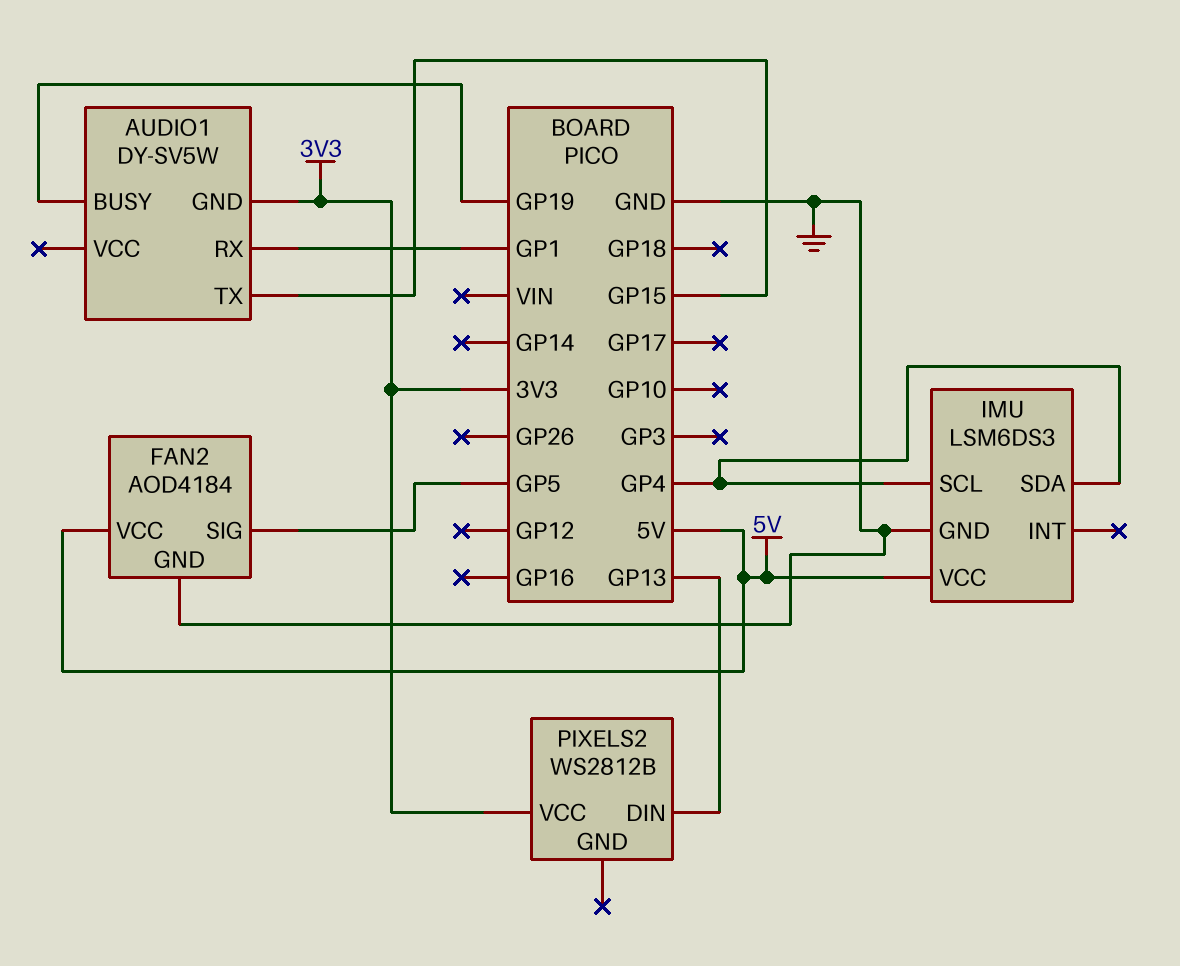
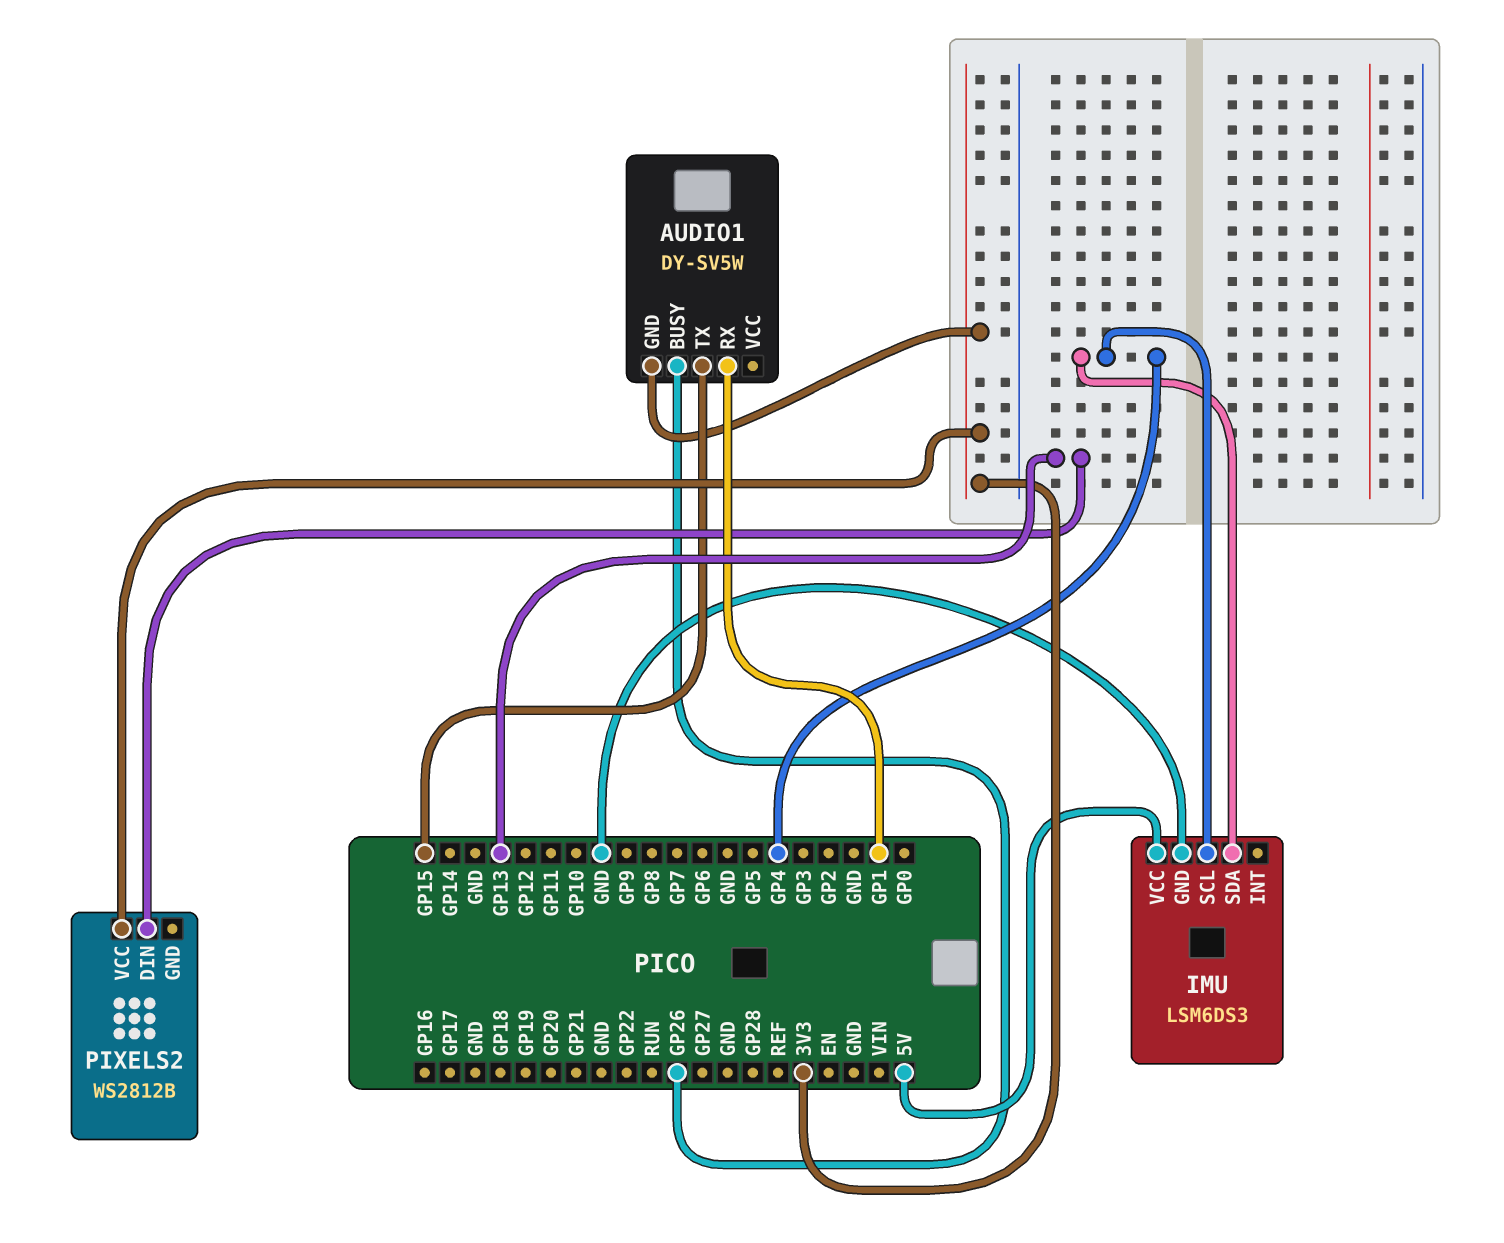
AUDIO1 pin BUSY: GP19 -> GP26
FAN2: AOD4184 -> none
FAN2 pin GND: GND -> none
FAN2 pin SIG: GP5 -> none
FAN2 pin VCC: 5V -> none

